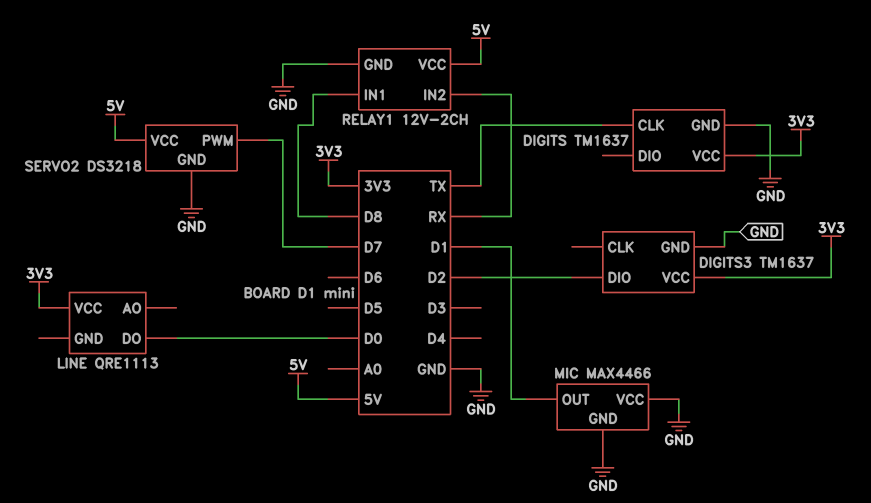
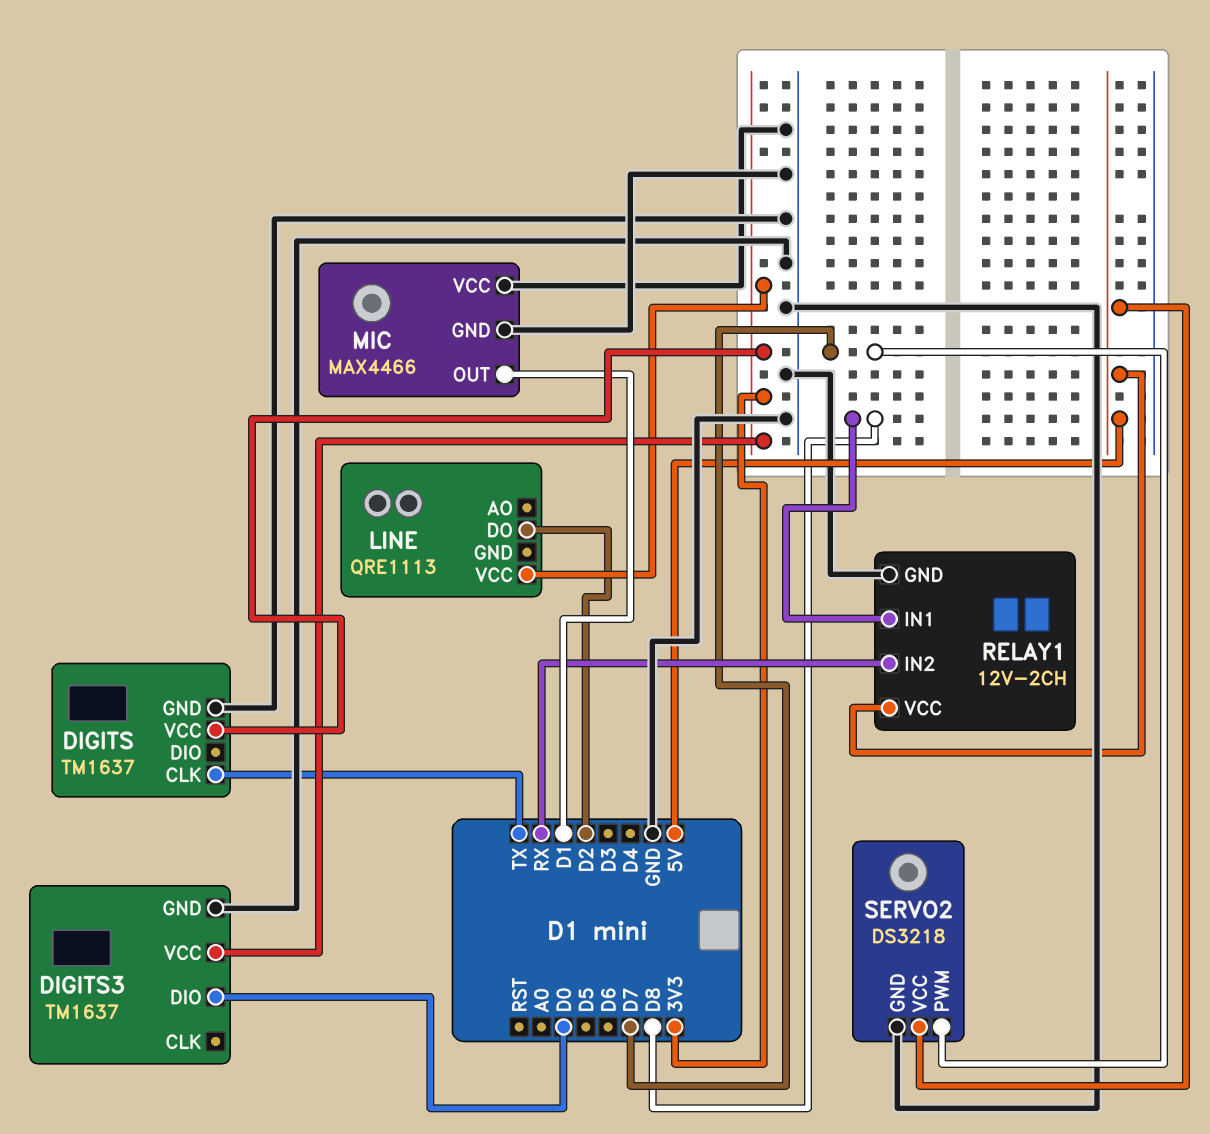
DIGITS3 pin DIO: D2 -> D0
LINE pin DO: D0 -> D2

